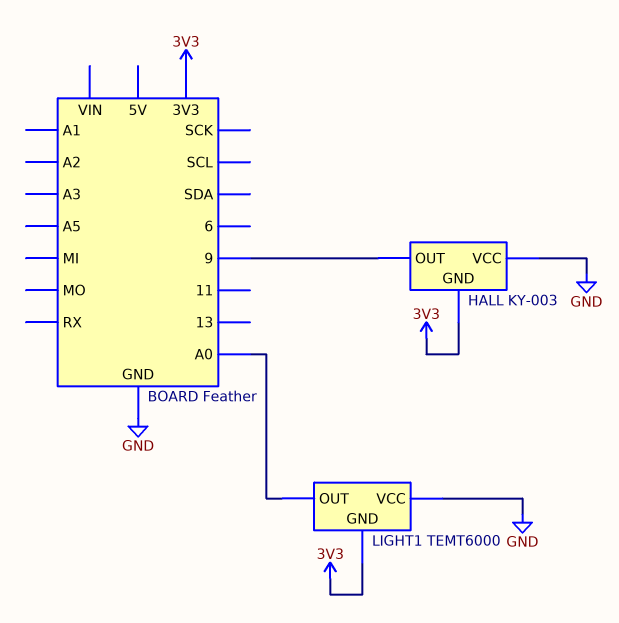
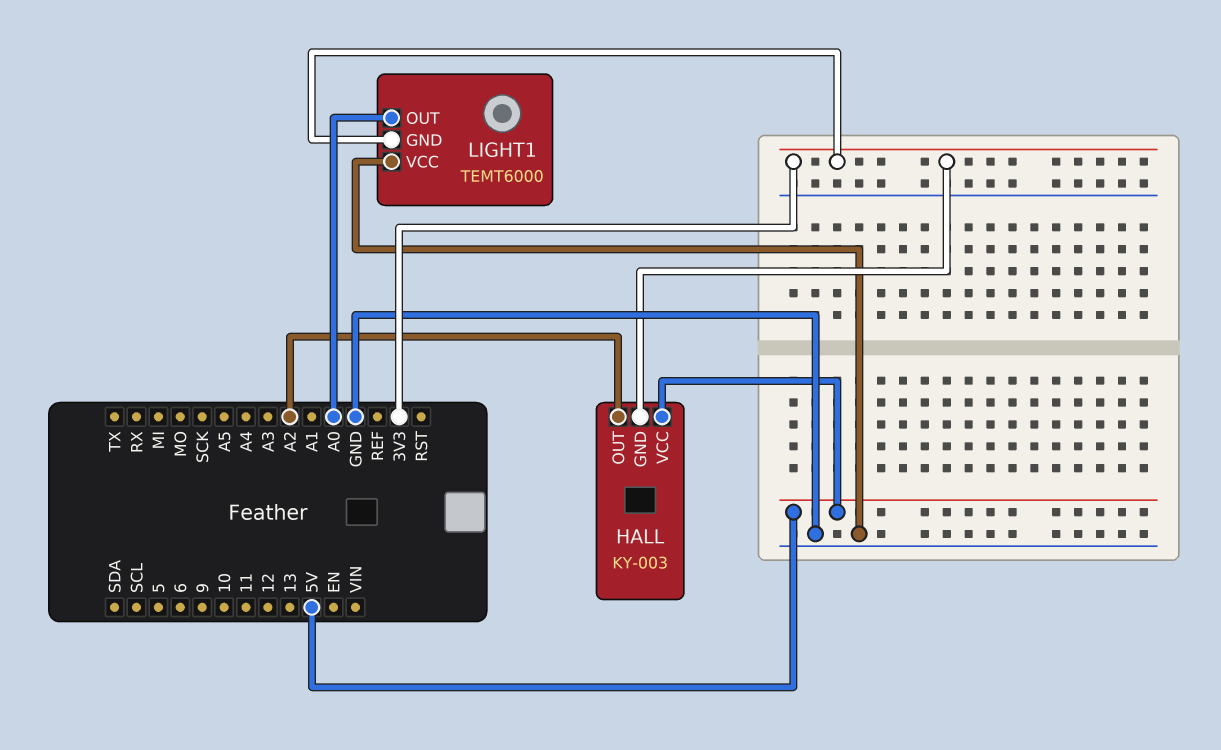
HALL pin OUT: 9 -> A2
HALL pin VCC: GND -> 5V

